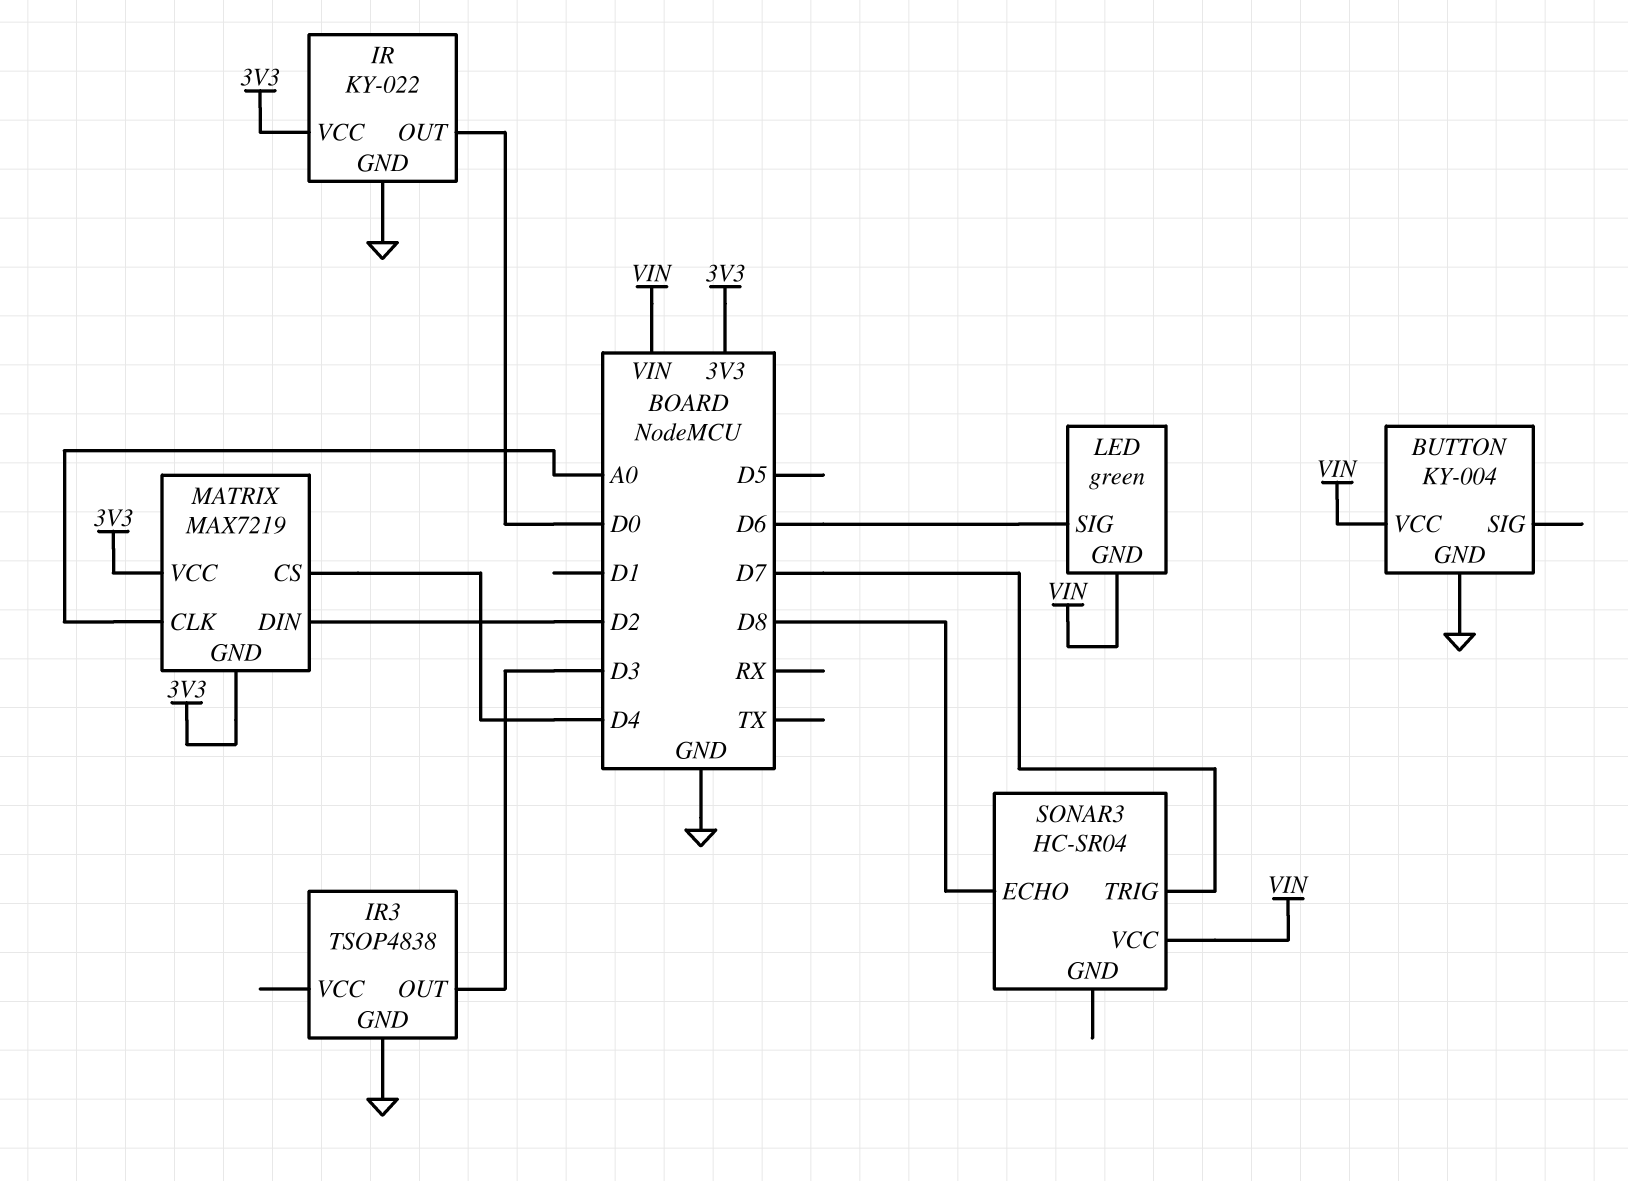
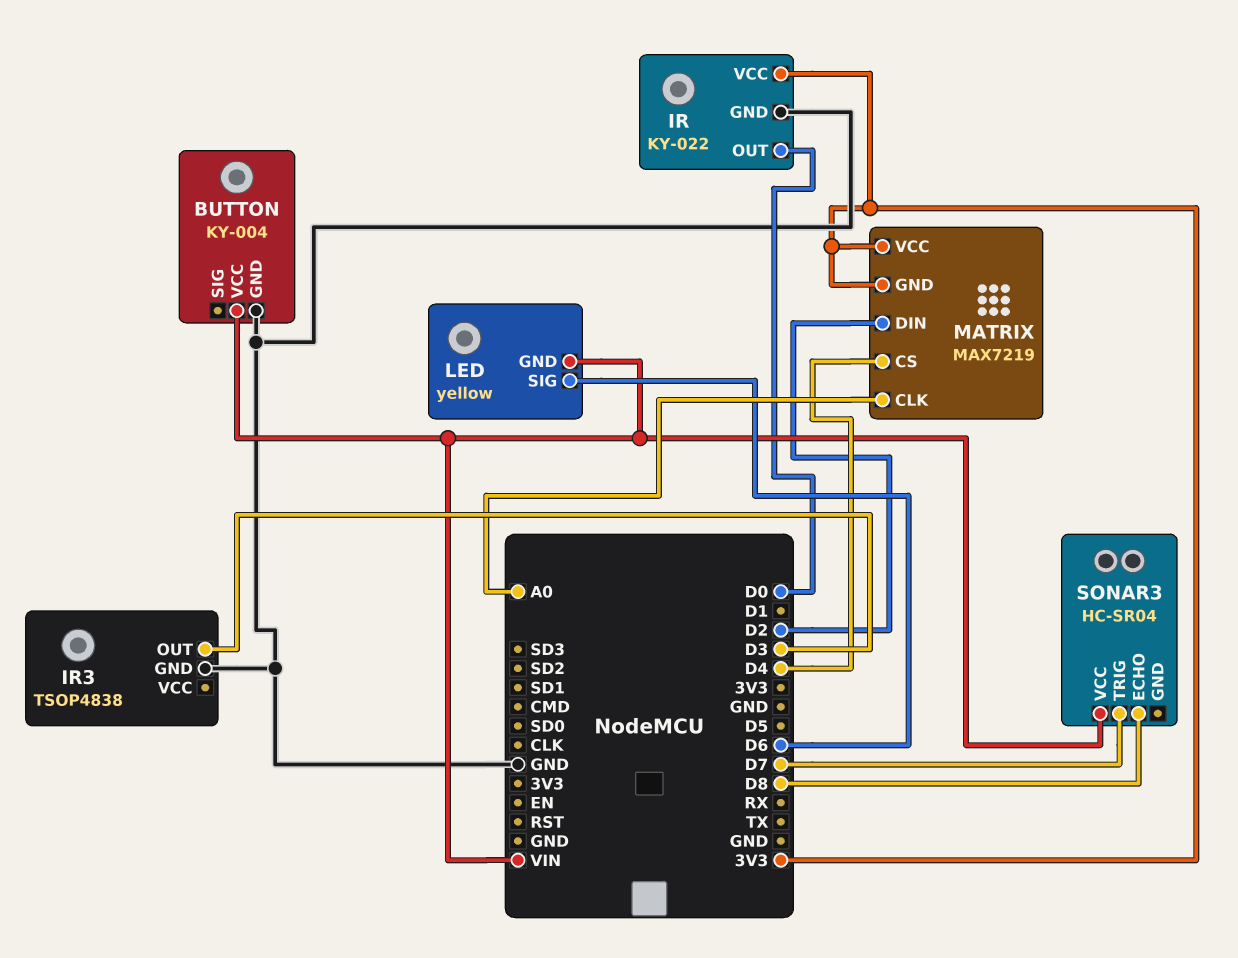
LED: green -> yellow

